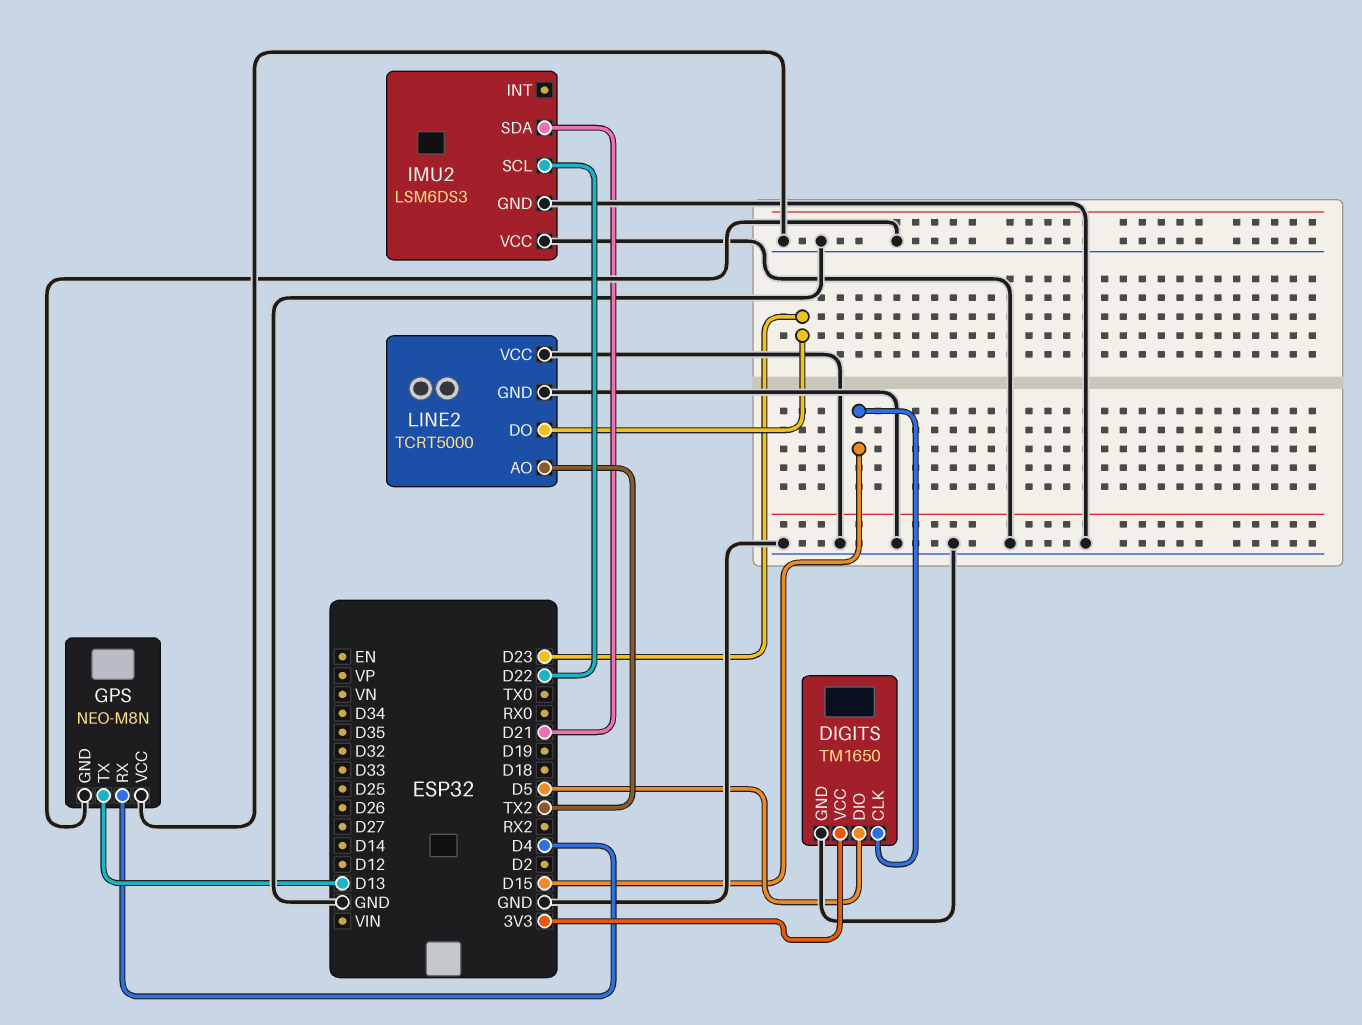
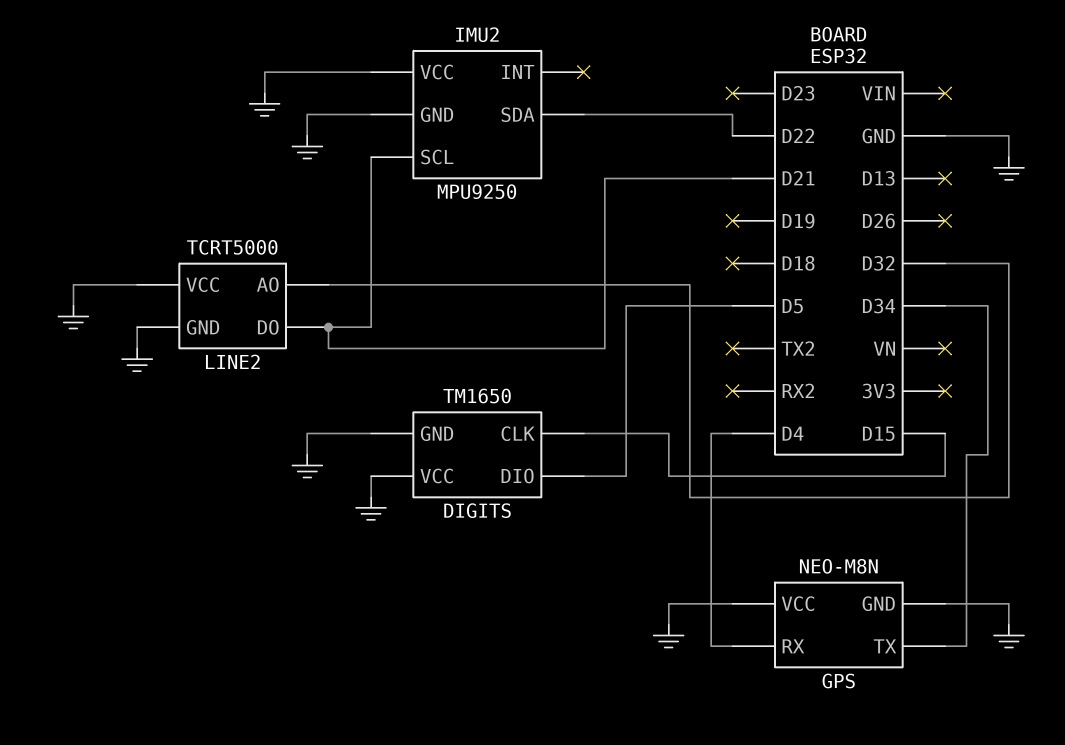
DIGITS pin VCC: 3V3 -> GND
GPS pin TX: D13 -> D34
IMU2: LSM6DS3 -> MPU9250
IMU2 pin SCL: D22 -> D21
IMU2 pin SDA: D21 -> D22
LINE2 pin AO: TX2 -> D32
LINE2 pin DO: D23 -> D21

